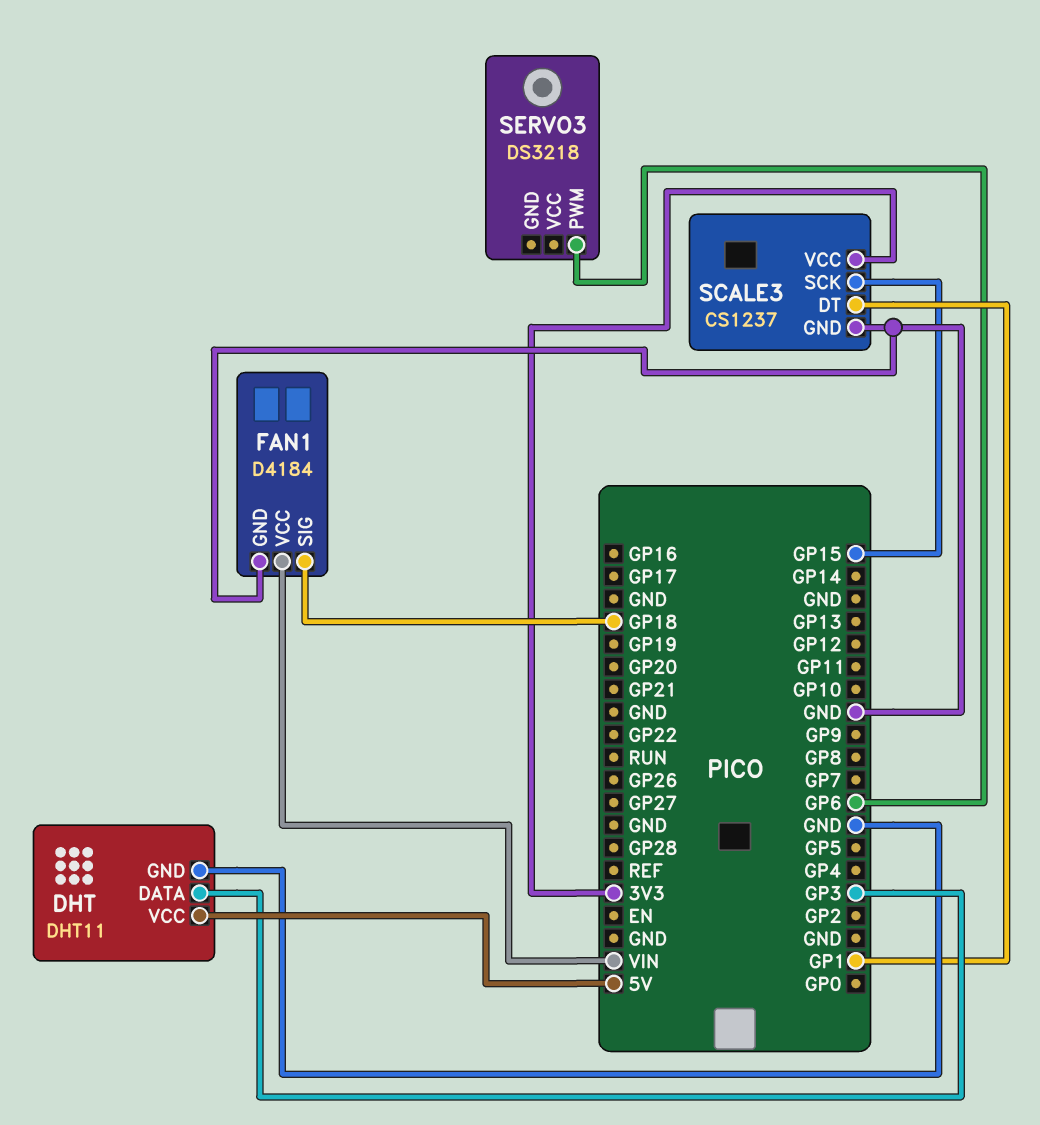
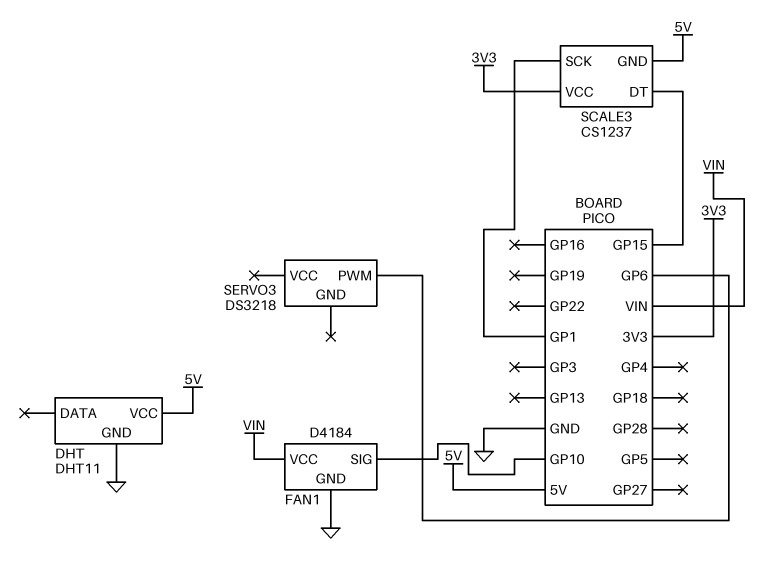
DHT pin DATA: GP3 -> none
FAN1 pin SIG: GP18 -> GP10
SCALE3 pin DT: GP1 -> GP15
SCALE3 pin GND: GND -> 5V
SCALE3 pin SCK: GP15 -> GP1

